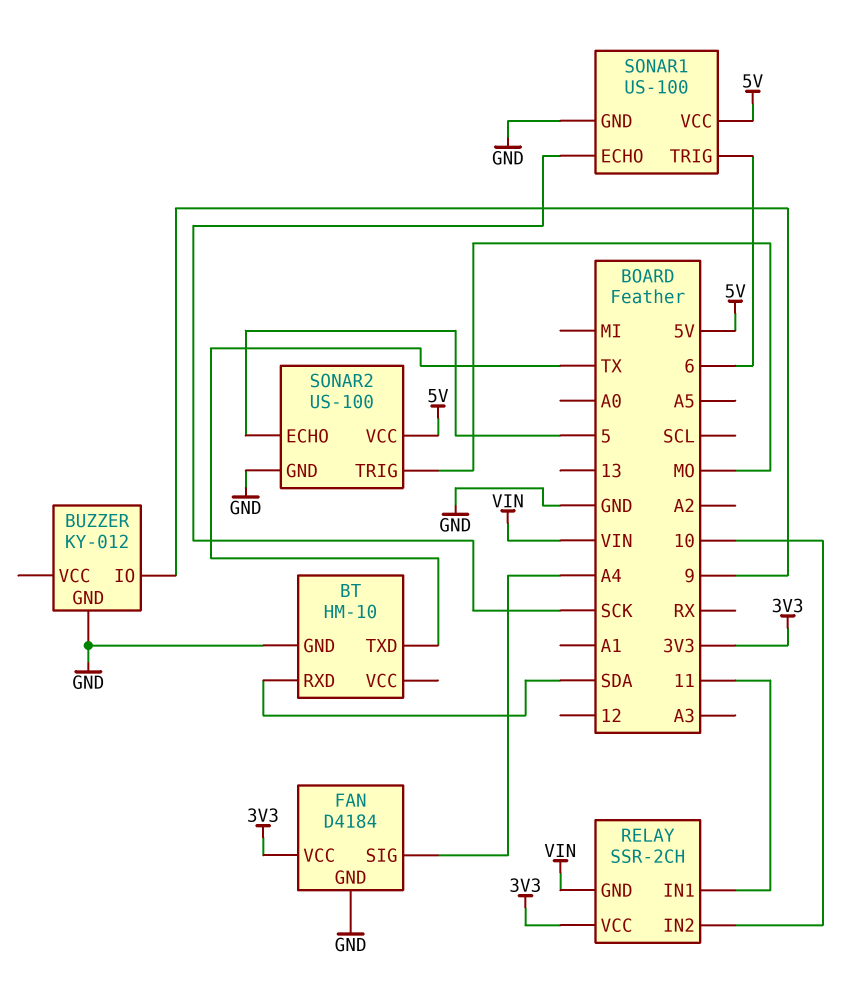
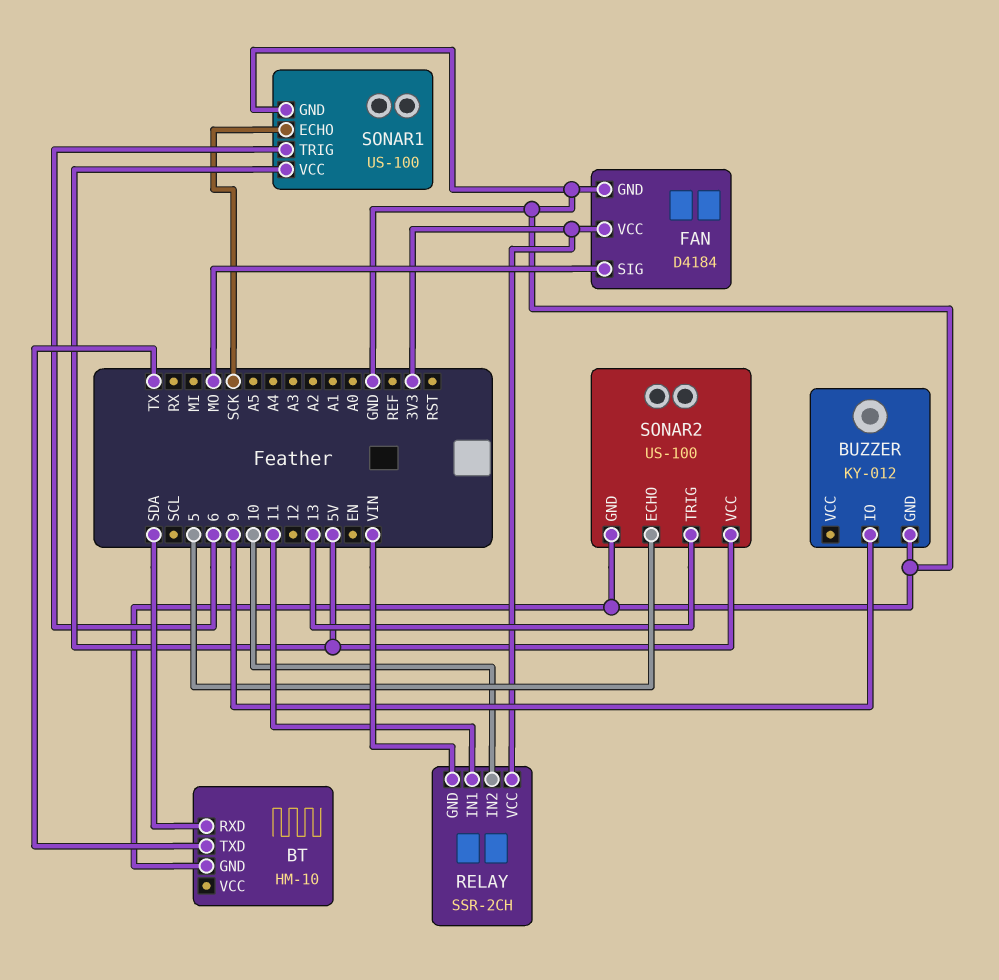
FAN pin SIG: A4 -> MO
SONAR2 pin TRIG: MO -> 13

